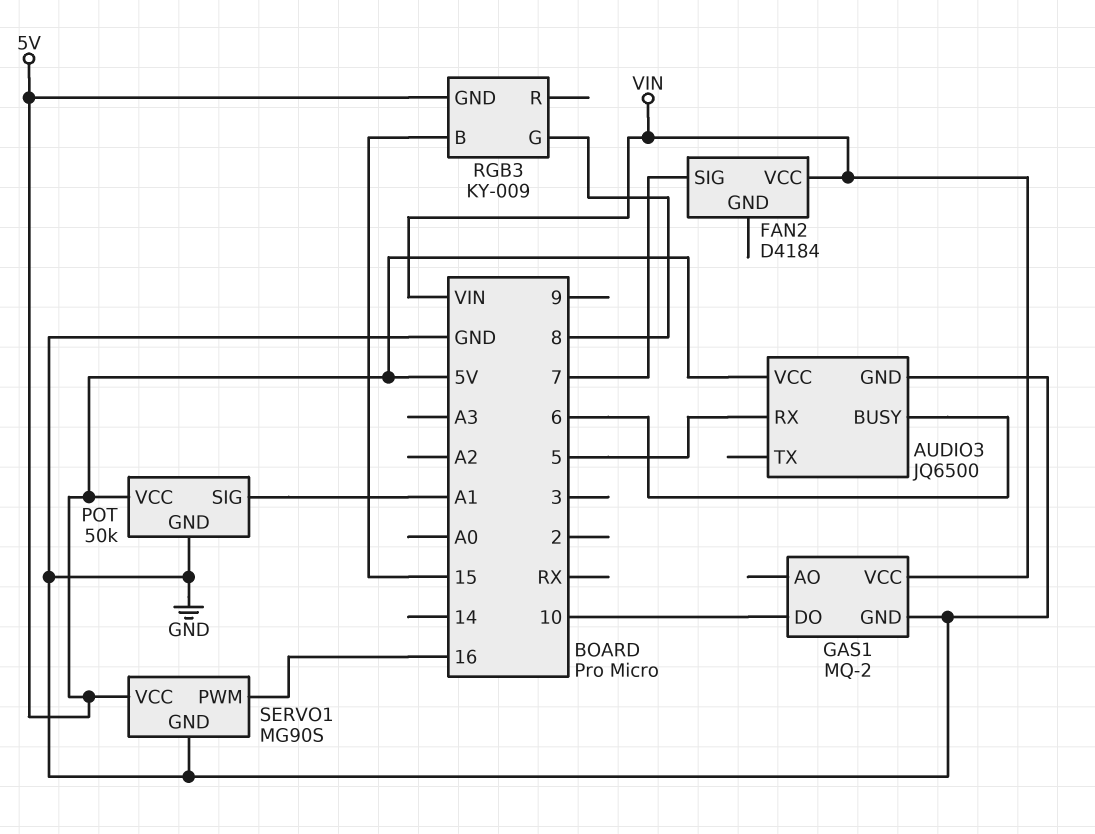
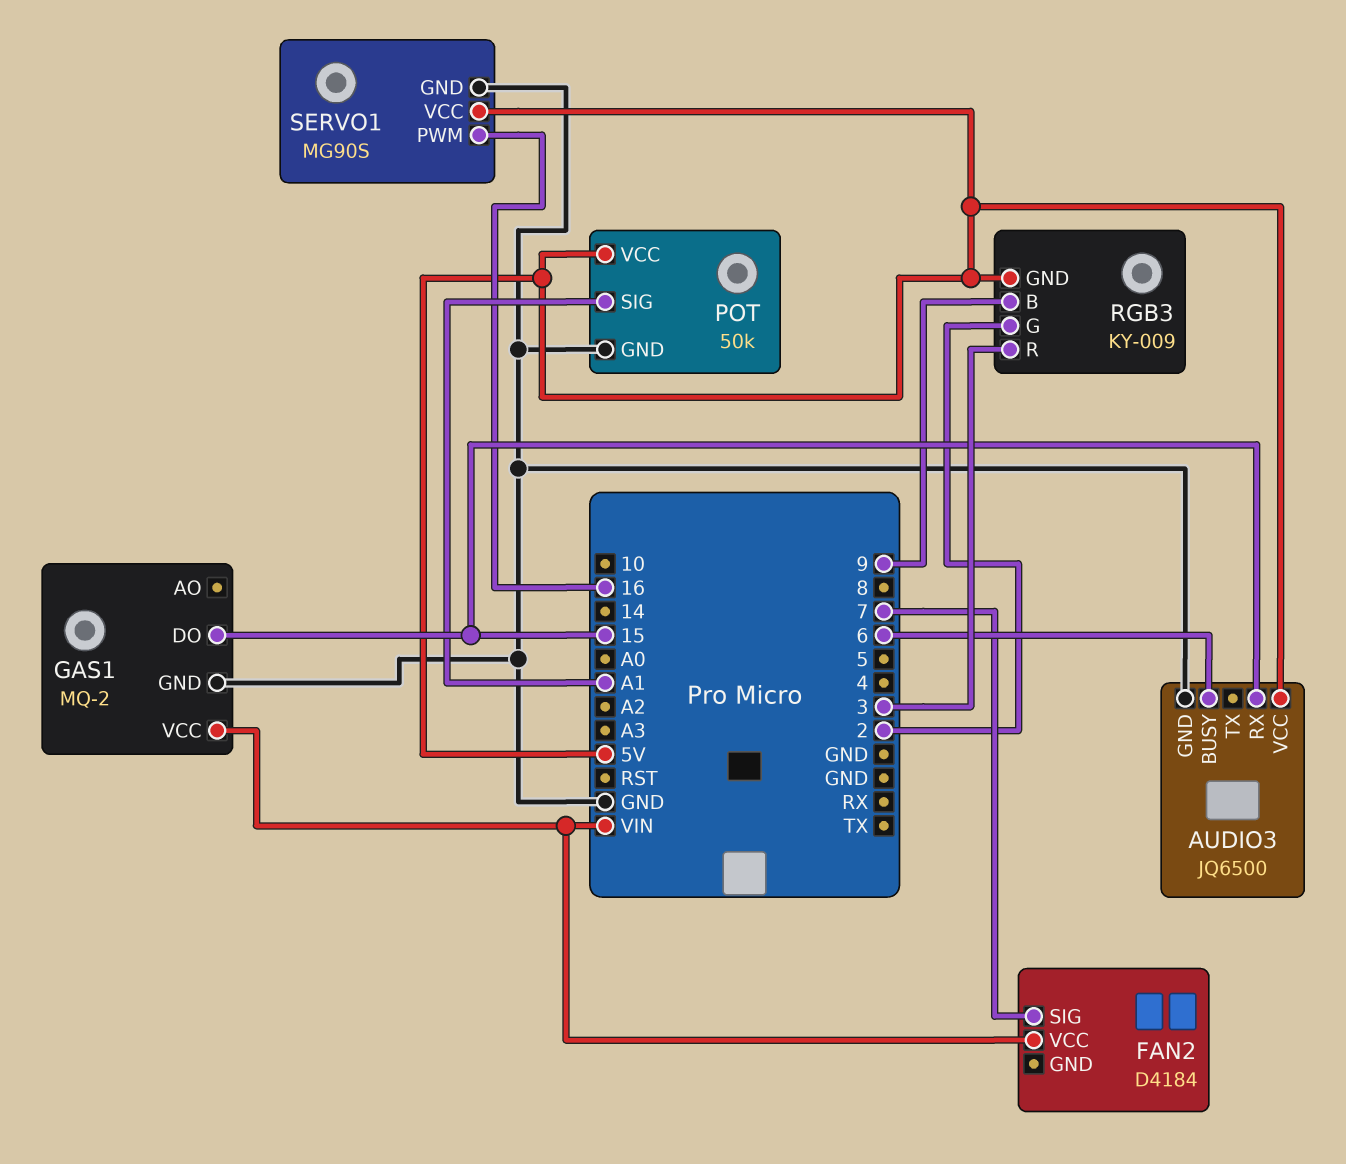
AUDIO3 pin RX: 5 -> 15
GAS1 pin DO: 10 -> 15
RGB3 pin B: 15 -> 9
RGB3 pin G: 8 -> 2
RGB3 pin R: none -> 3

